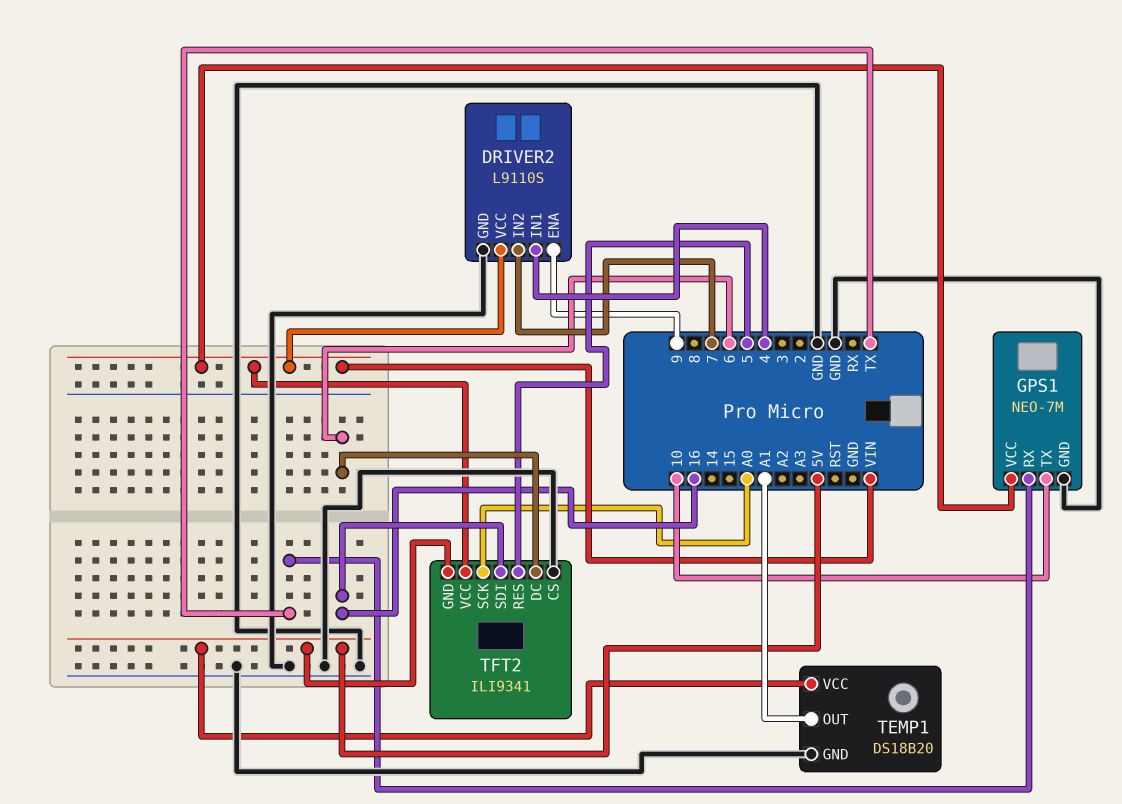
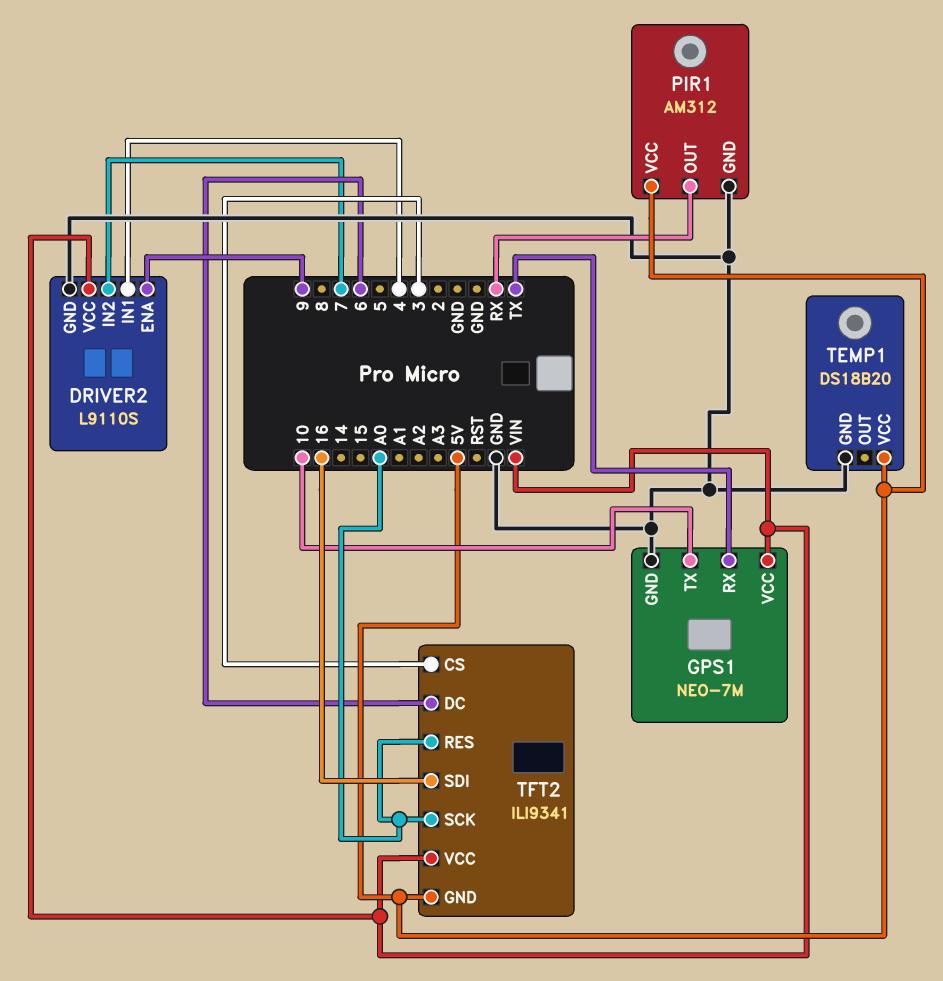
PIR1: none -> AM312
PIR1 pin GND: none -> GND
PIR1 pin OUT: none -> RX
PIR1 pin VCC: none -> 5V
TEMP1 pin OUT: A1 -> none
TFT2 pin CS: GND -> 3
TFT2 pin RES: 5 -> A0

